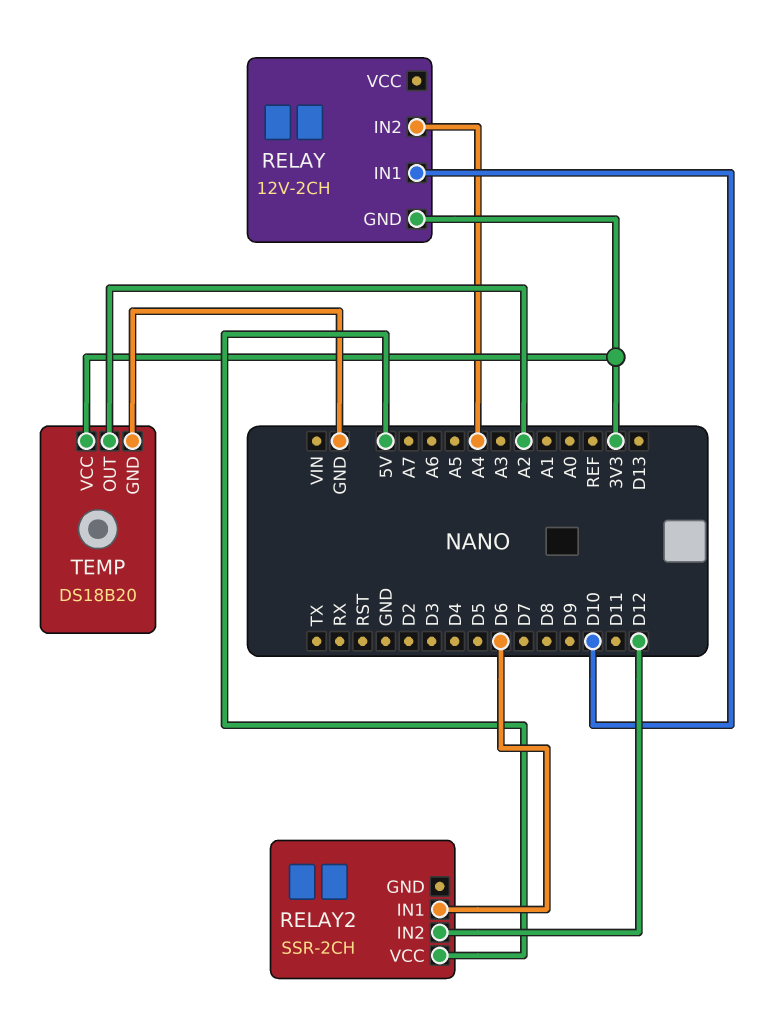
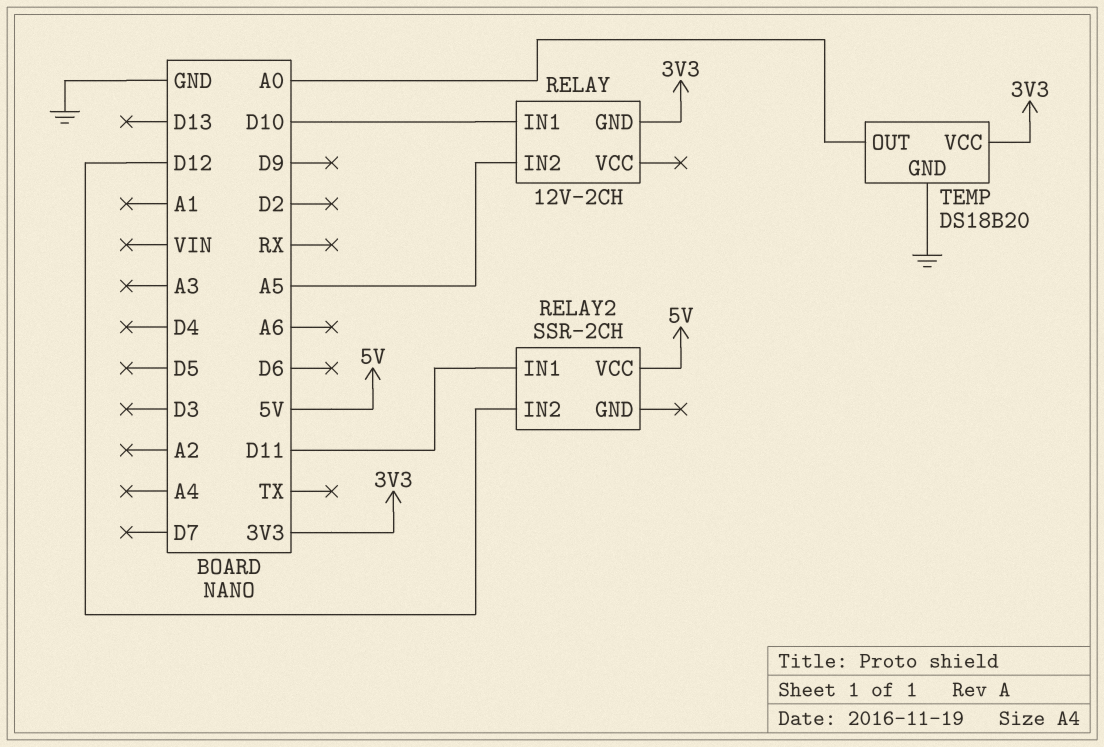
RELAY pin IN2: A4 -> A5
RELAY2 pin IN1: D6 -> D11
TEMP pin OUT: A2 -> A0

